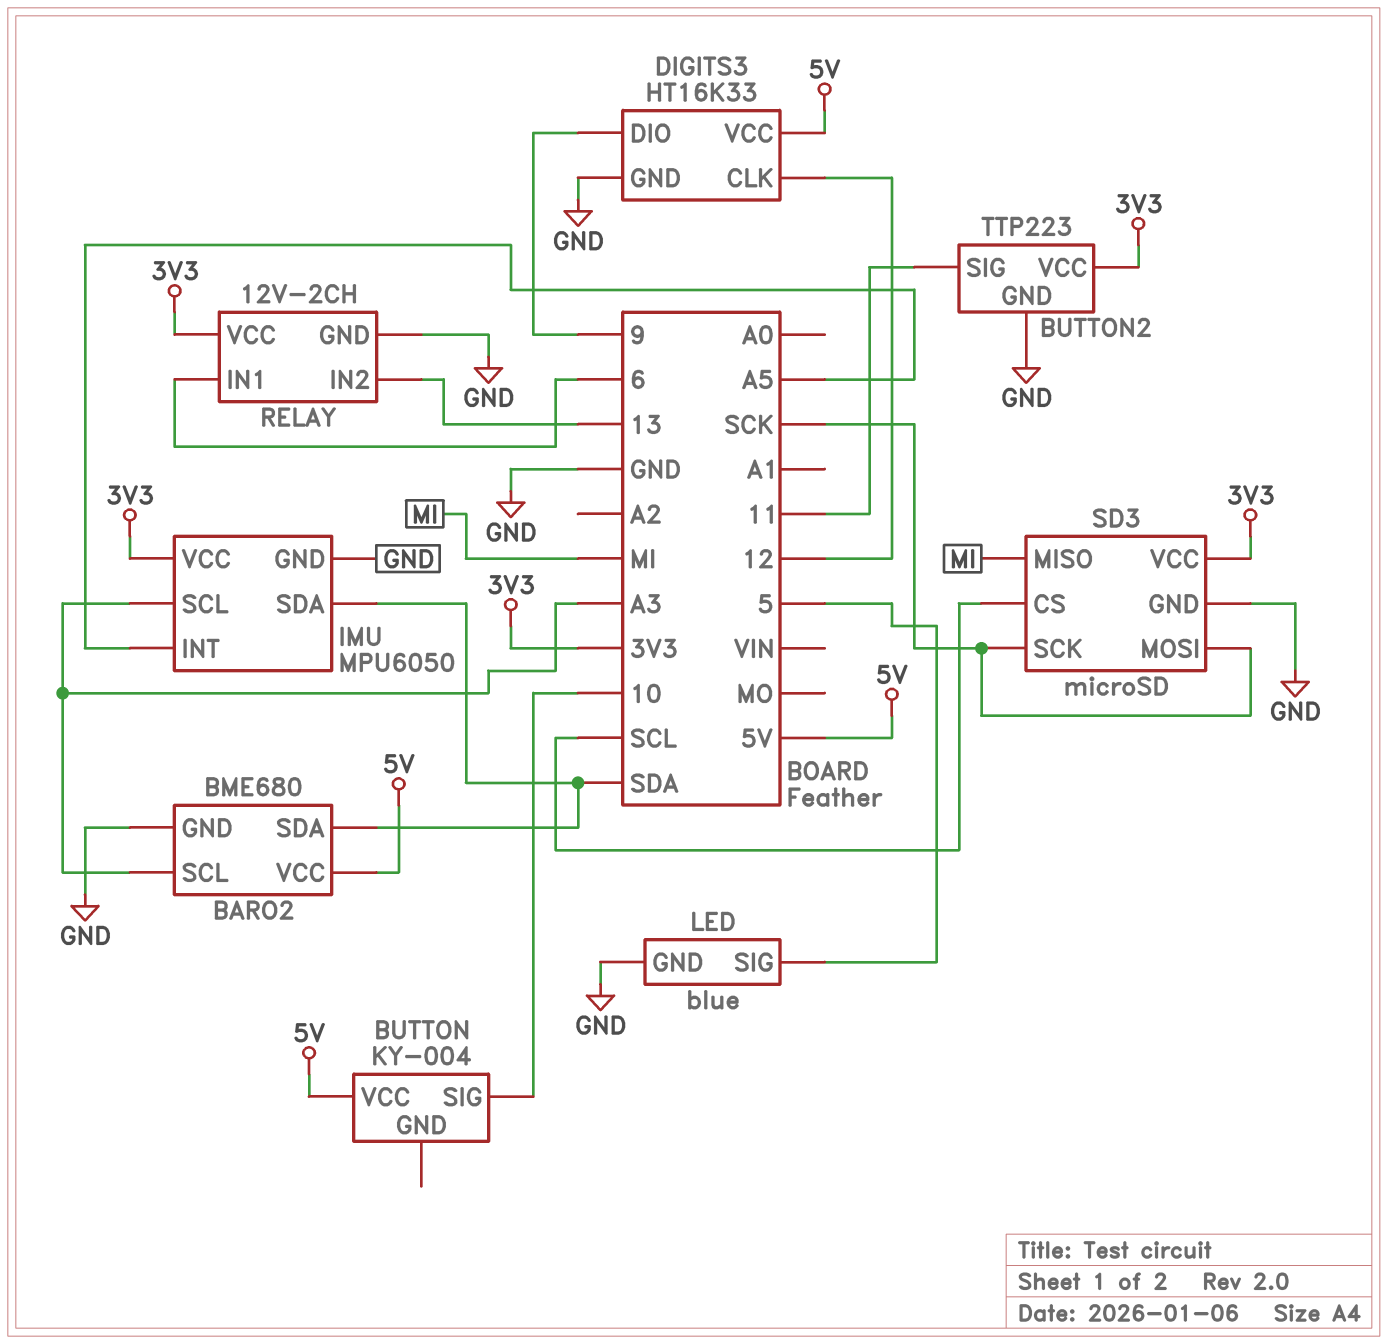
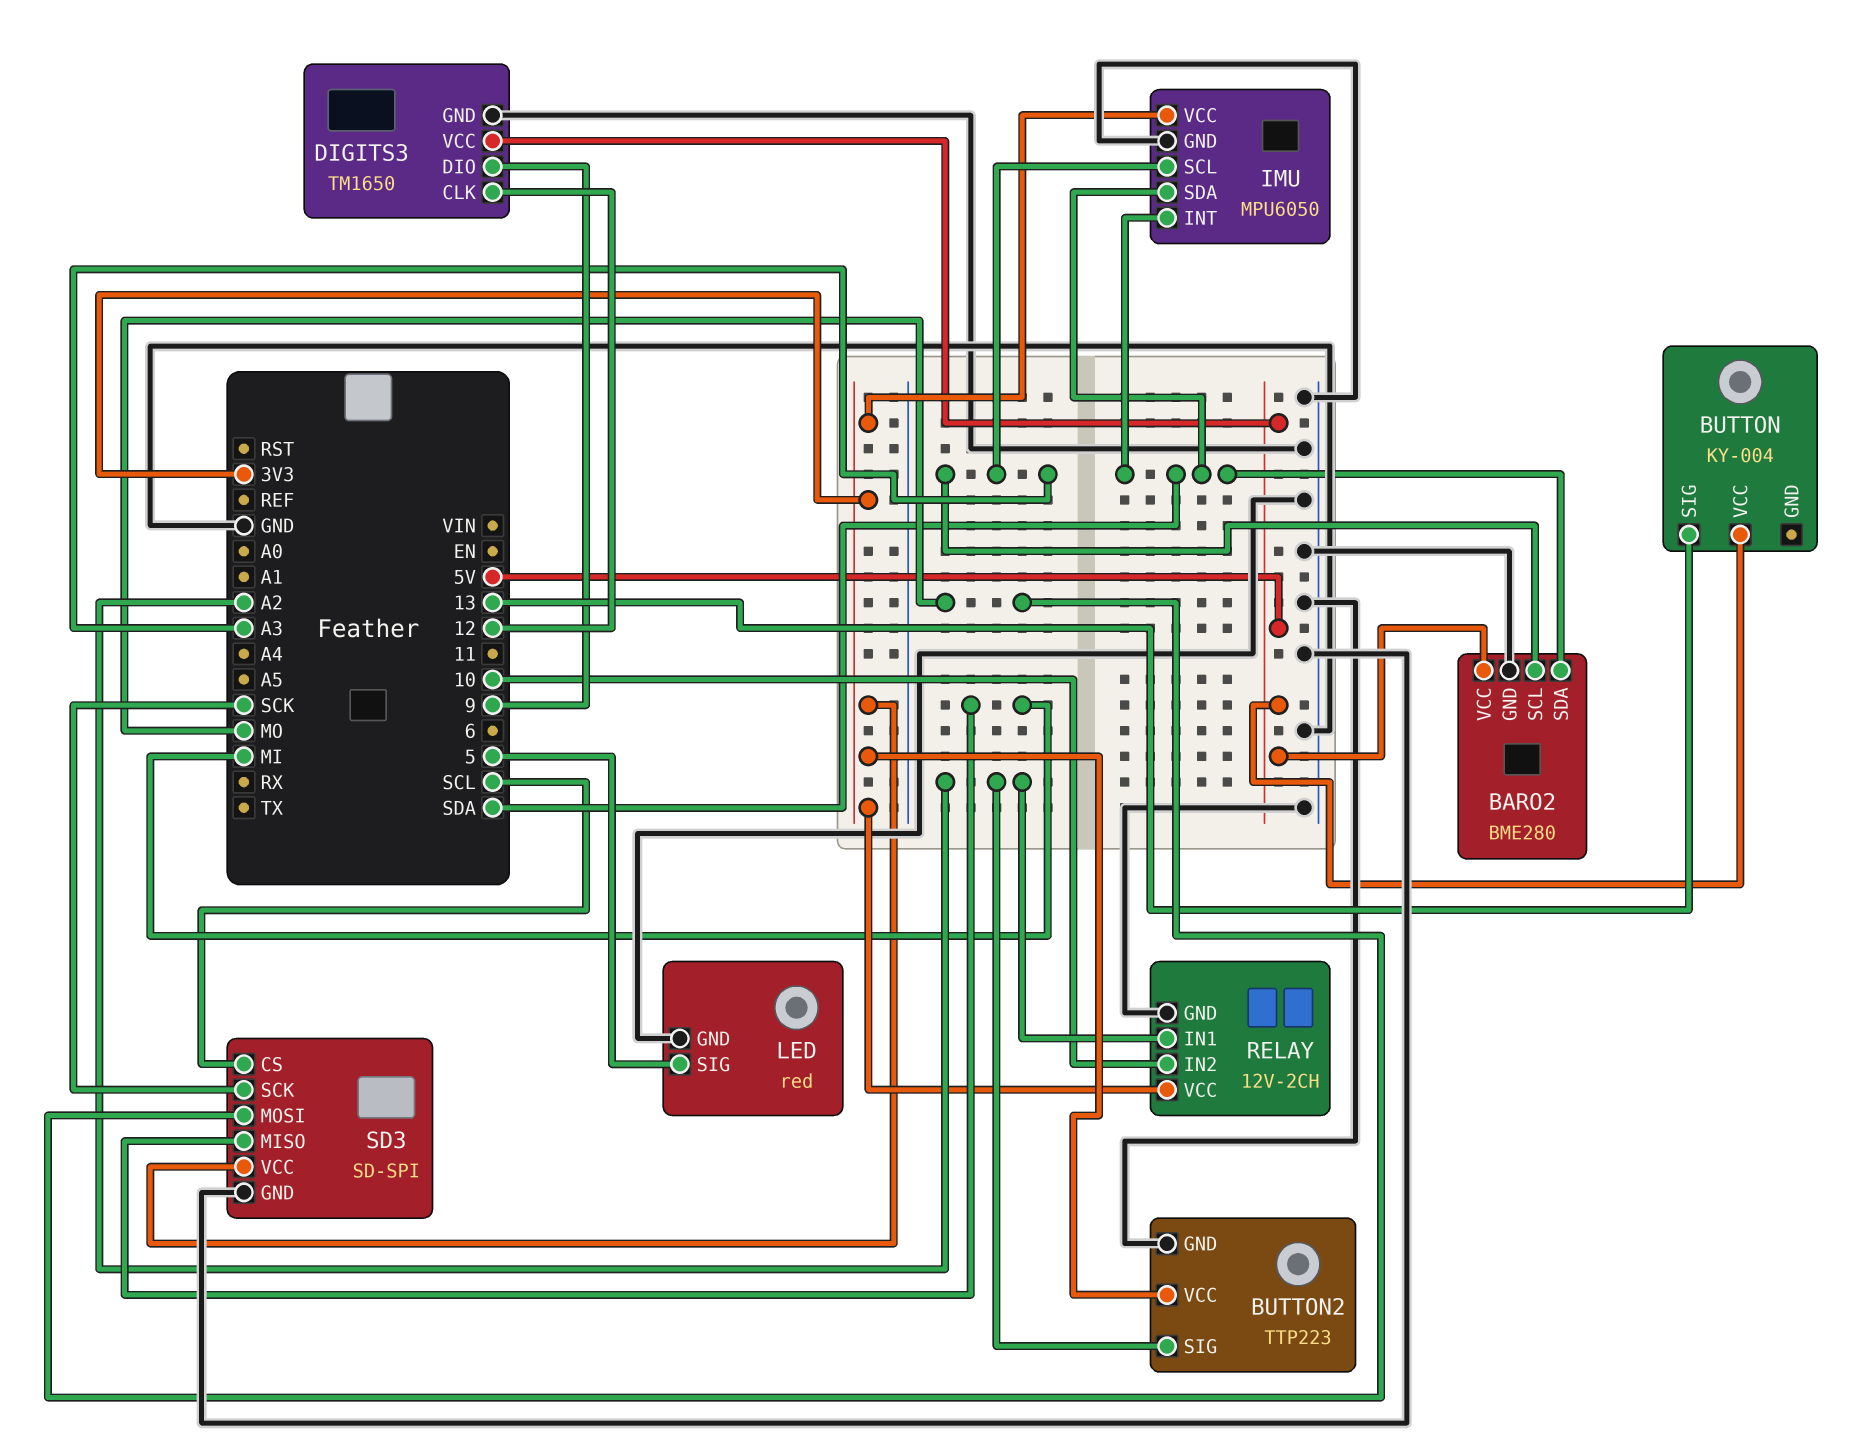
BARO2: BME680 -> BME280
BUTTON pin SIG: 10 -> 13
BUTTON2 pin SIG: 11 -> A2
DIGITS3: HT16K33 -> TM1650
IMU pin INT: A5 -> SDA
LED: blue -> red
RELAY pin IN1: 6 -> A2
RELAY pin IN2: 13 -> 10
SD3: microSD -> SD-SPI
SD3 pin MOSI: SCK -> MO

